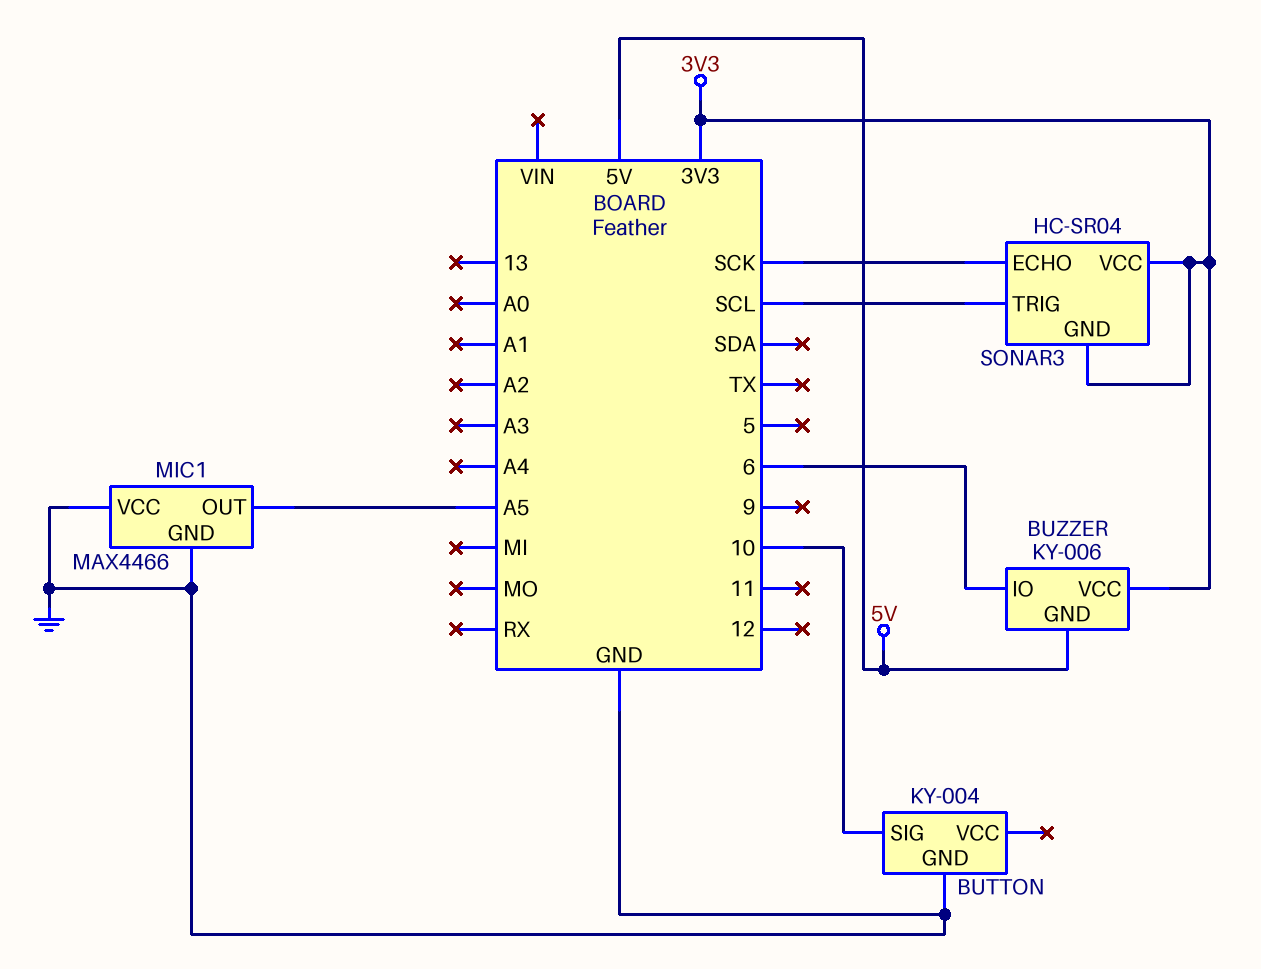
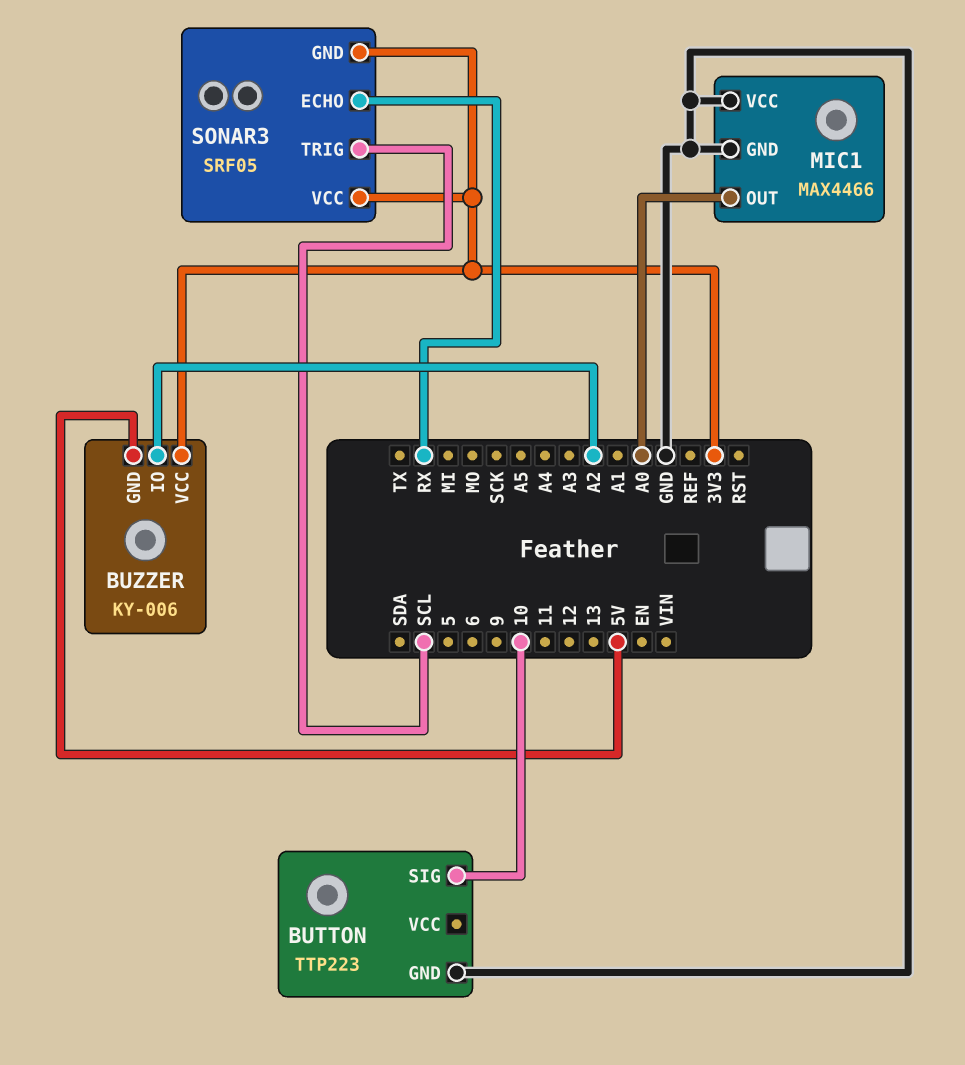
BUTTON: KY-004 -> TTP223
BUZZER pin IO: 6 -> A2
MIC1 pin OUT: A5 -> A0
SONAR3: HC-SR04 -> SRF05
SONAR3 pin ECHO: SCK -> RX

